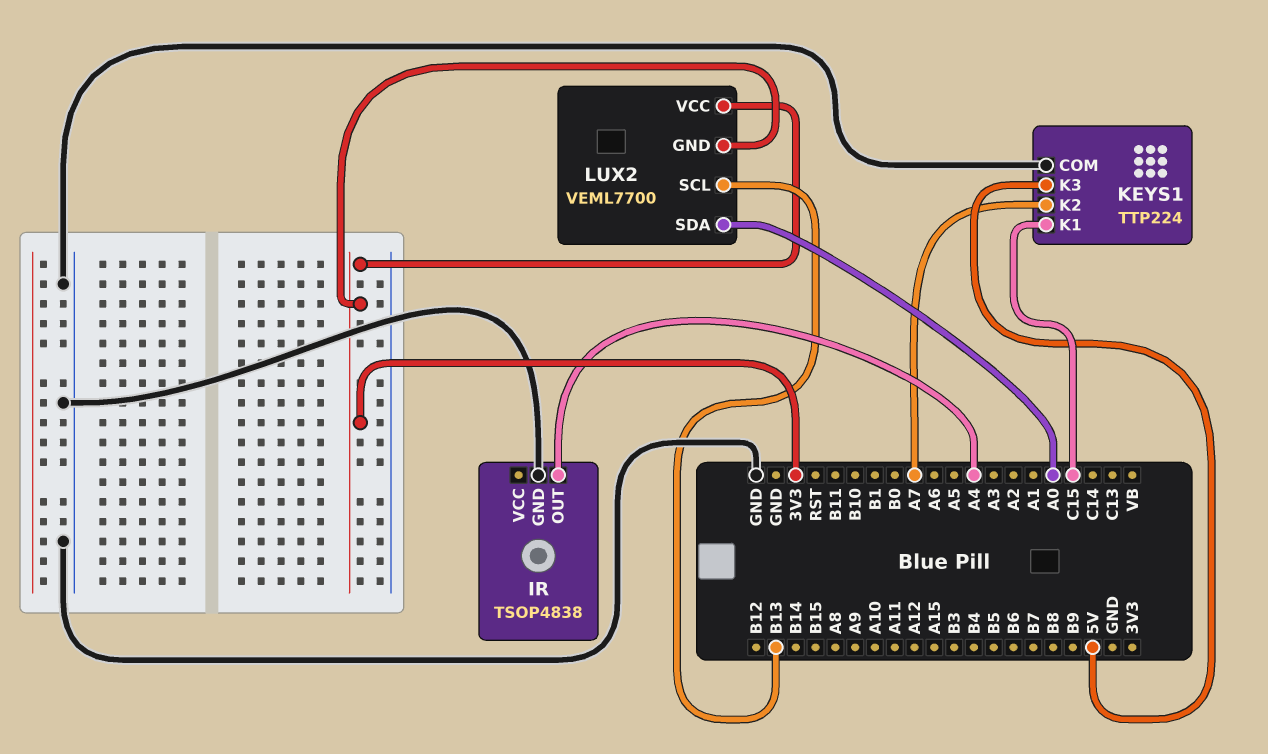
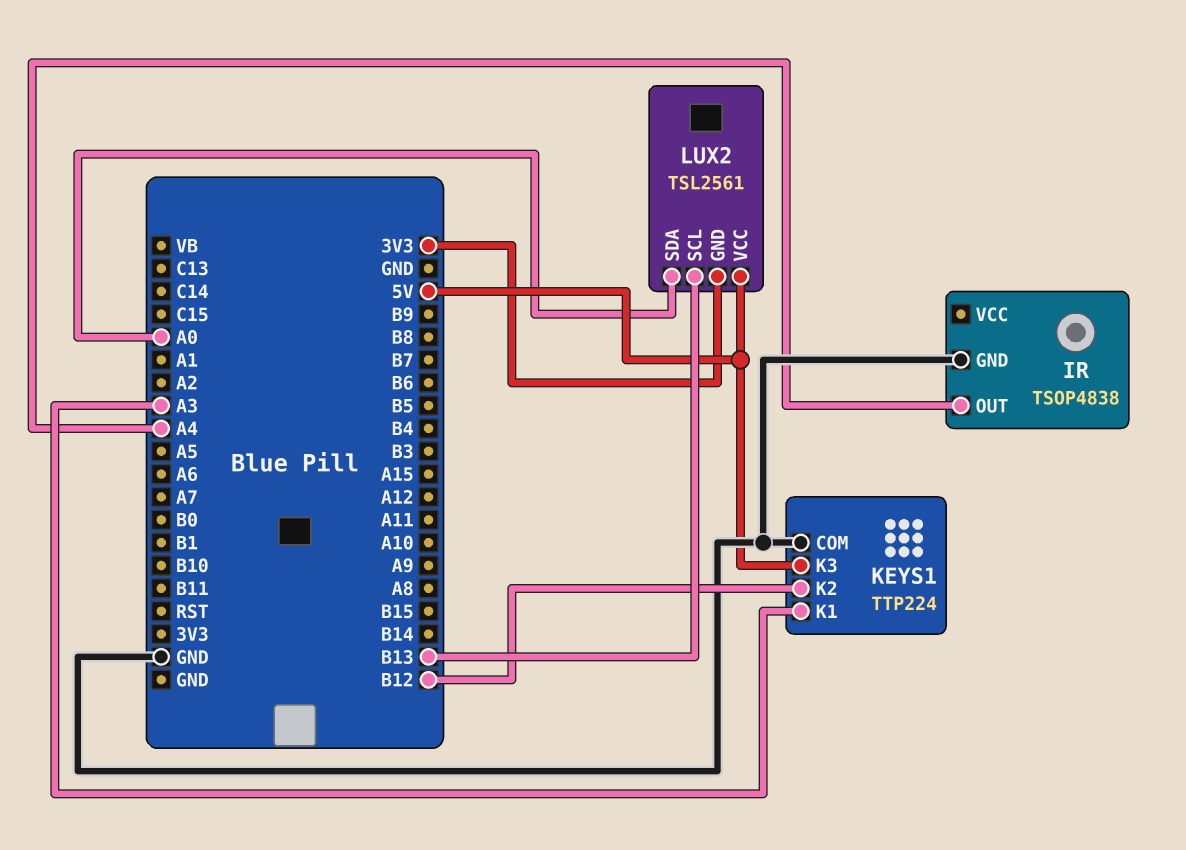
KEYS1 pin K1: C15 -> A3
KEYS1 pin K2: A7 -> B12
LUX2: VEML7700 -> TSL2561
LUX2 pin VCC: 3V3 -> 5V

